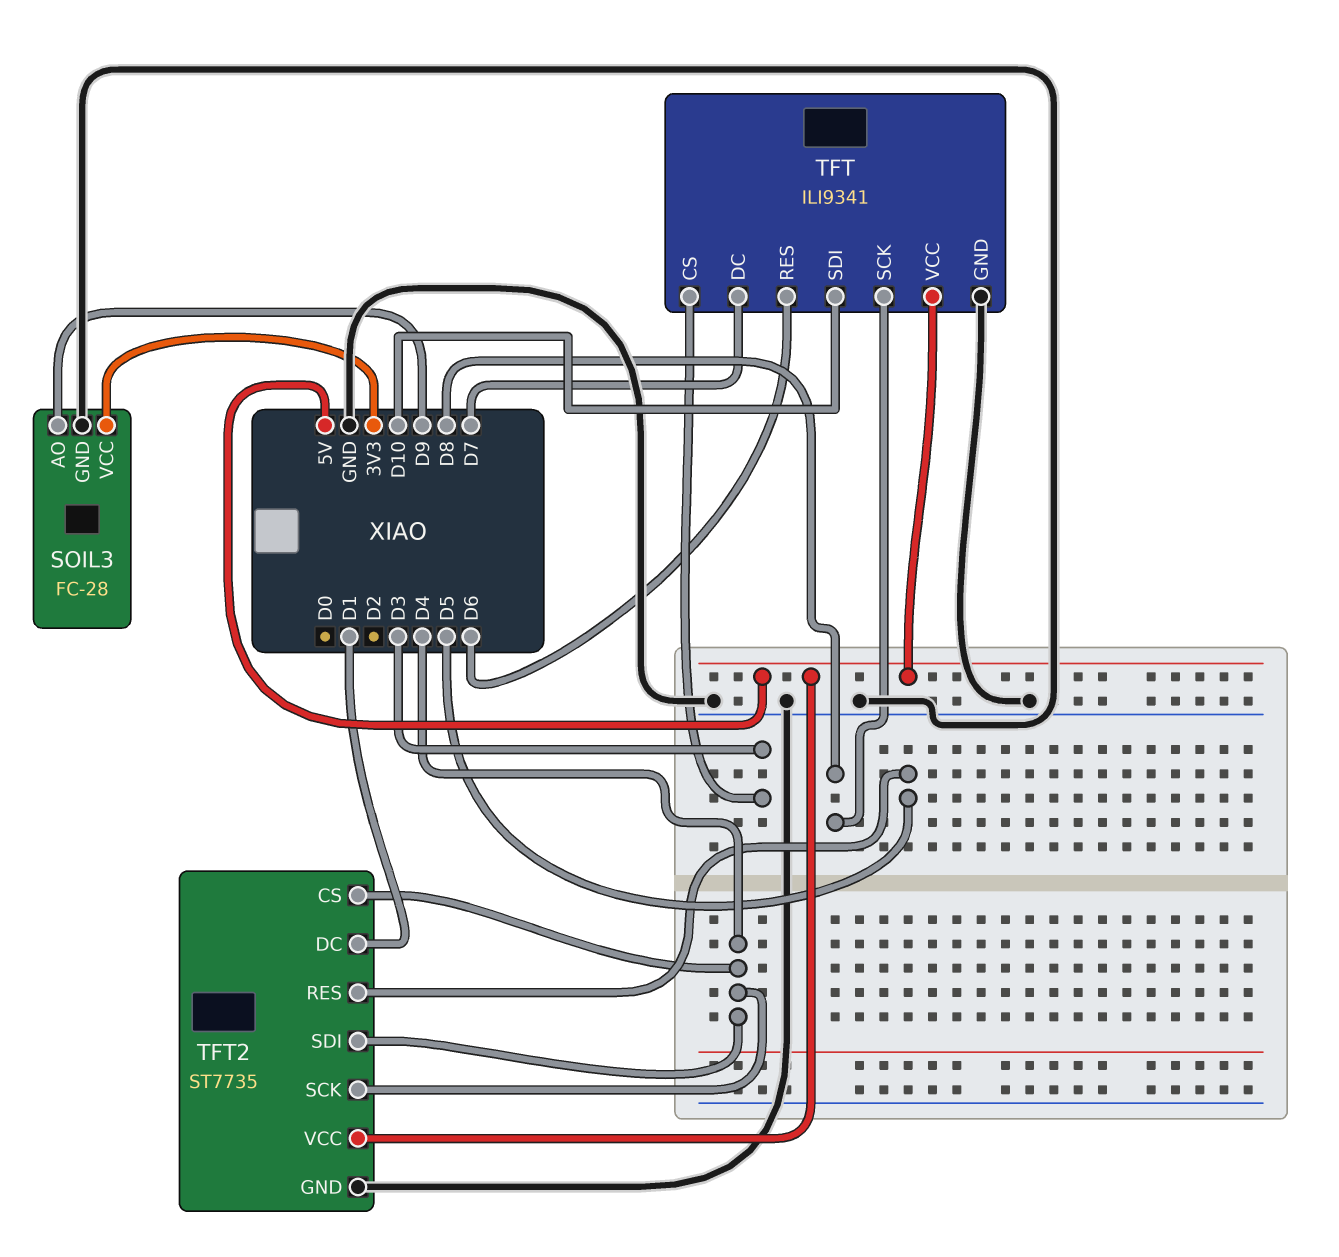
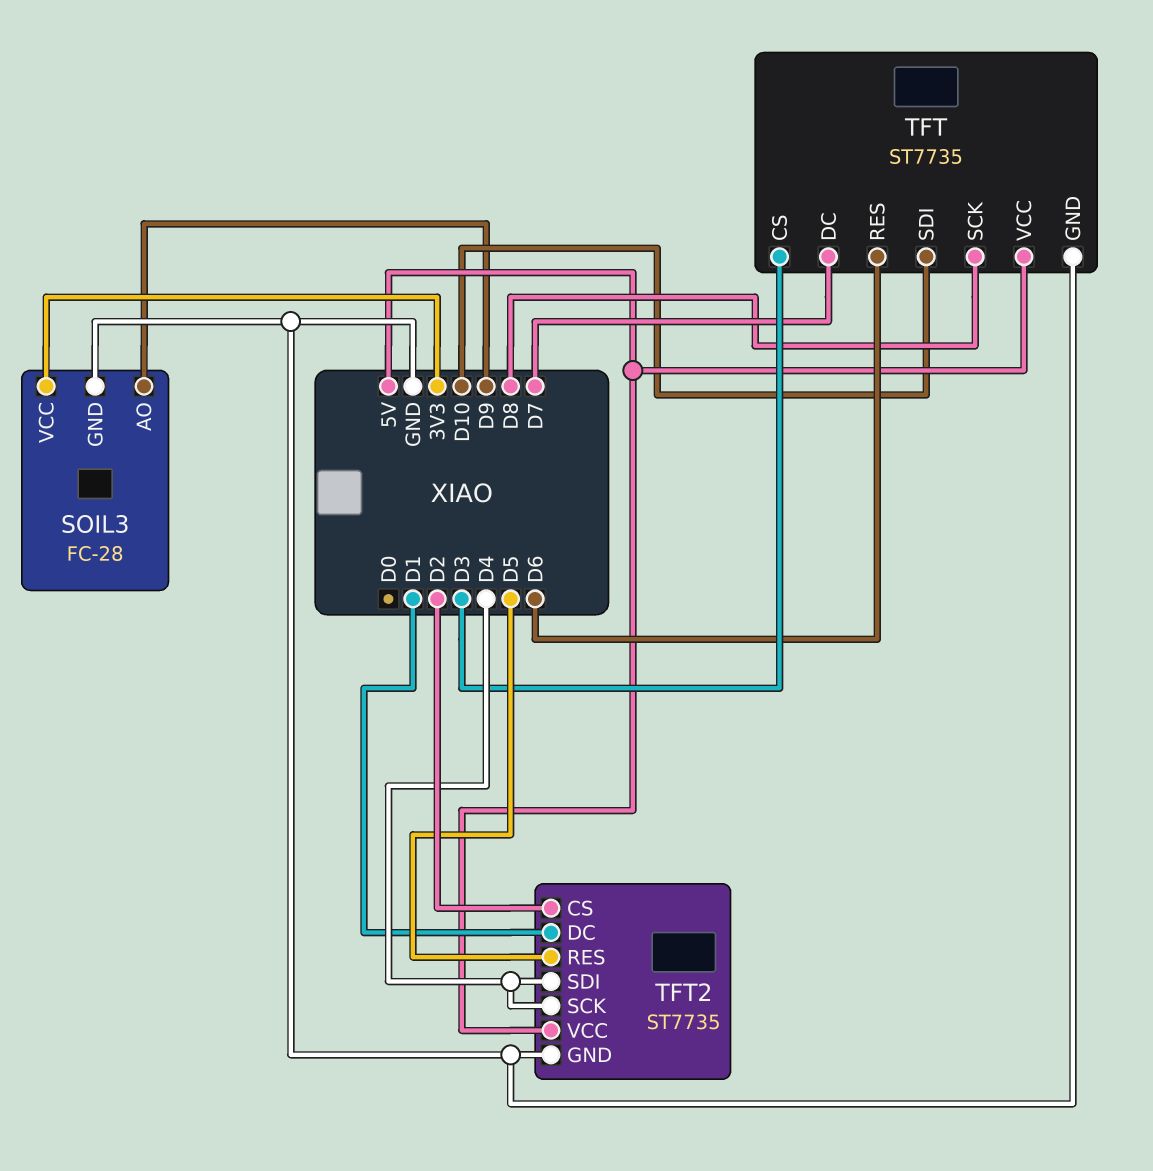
TFT: ILI9341 -> ST7735
TFT2 pin CS: D4 -> D2

